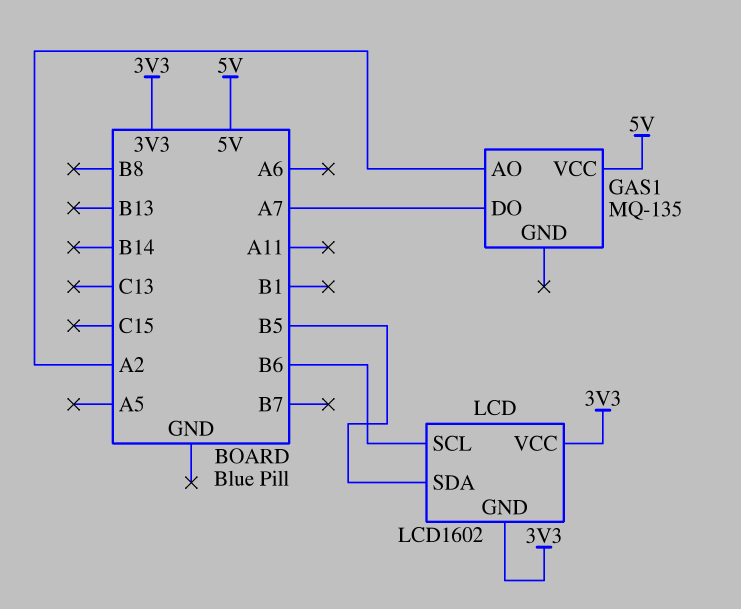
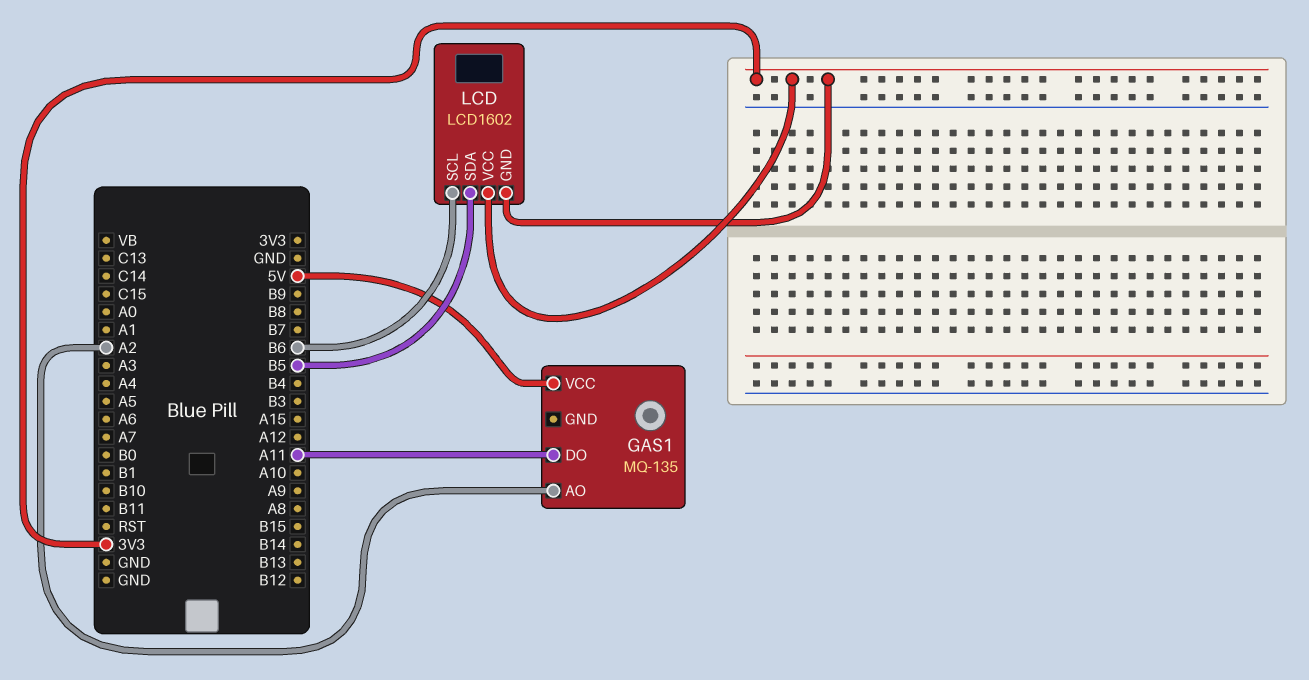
GAS1 pin DO: A7 -> A11

